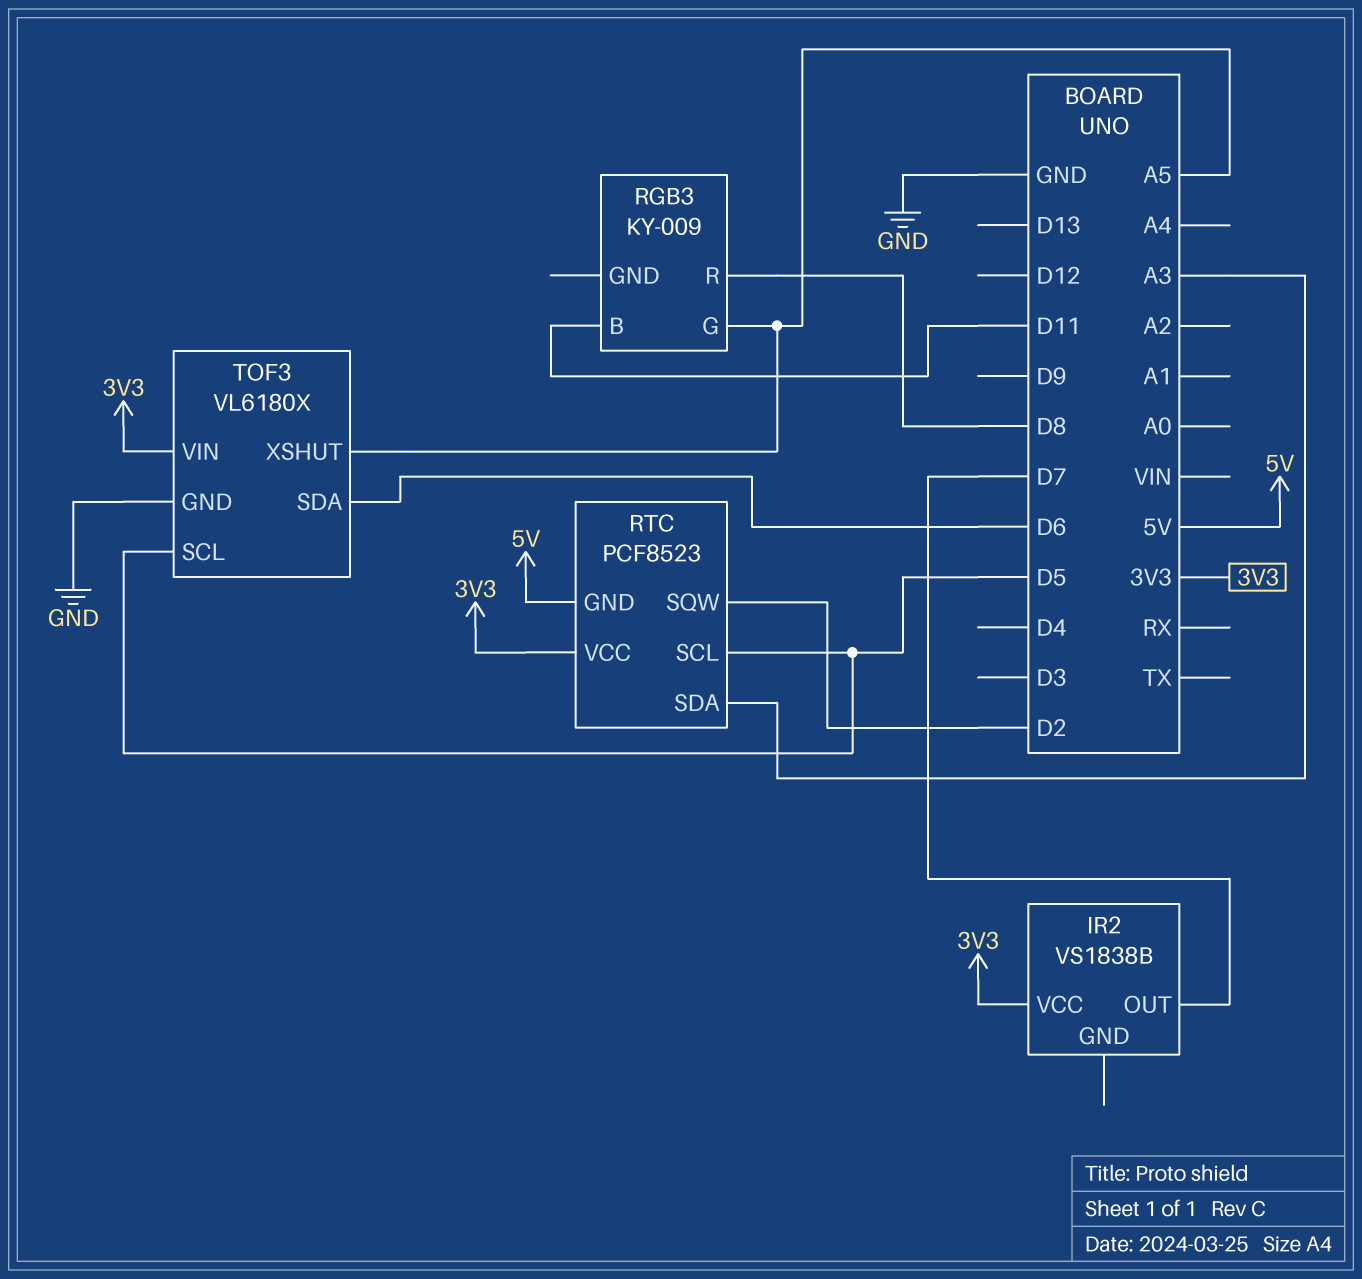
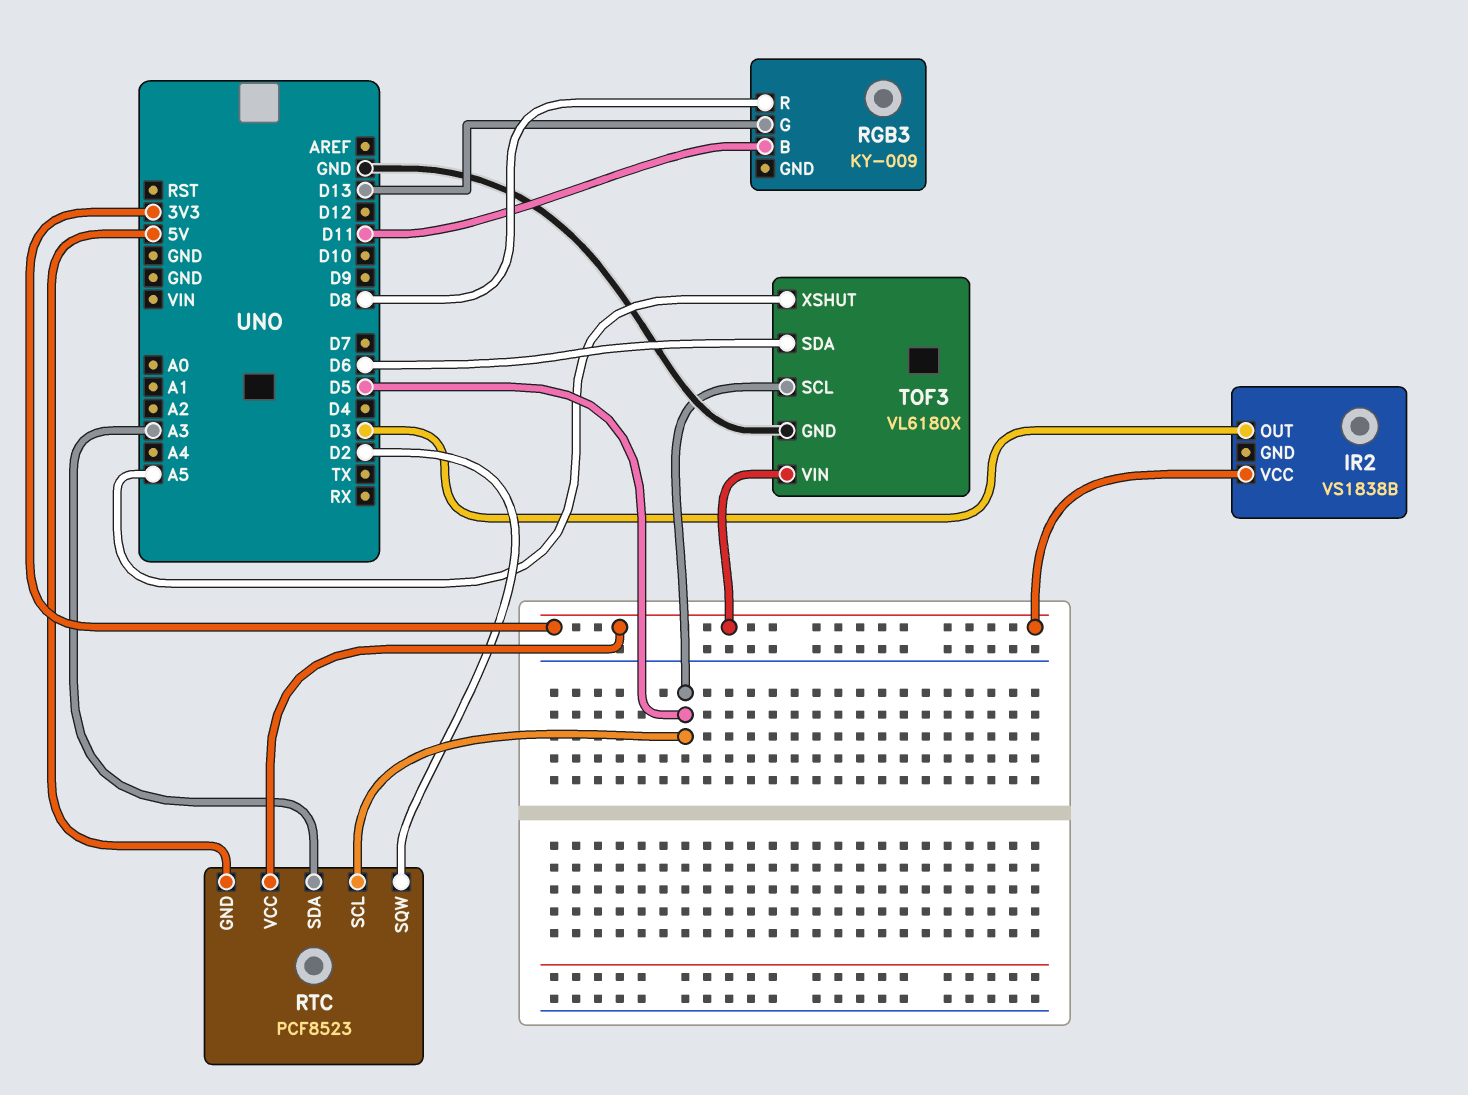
IR2 pin OUT: D7 -> D3
RGB3 pin G: A5 -> D13

